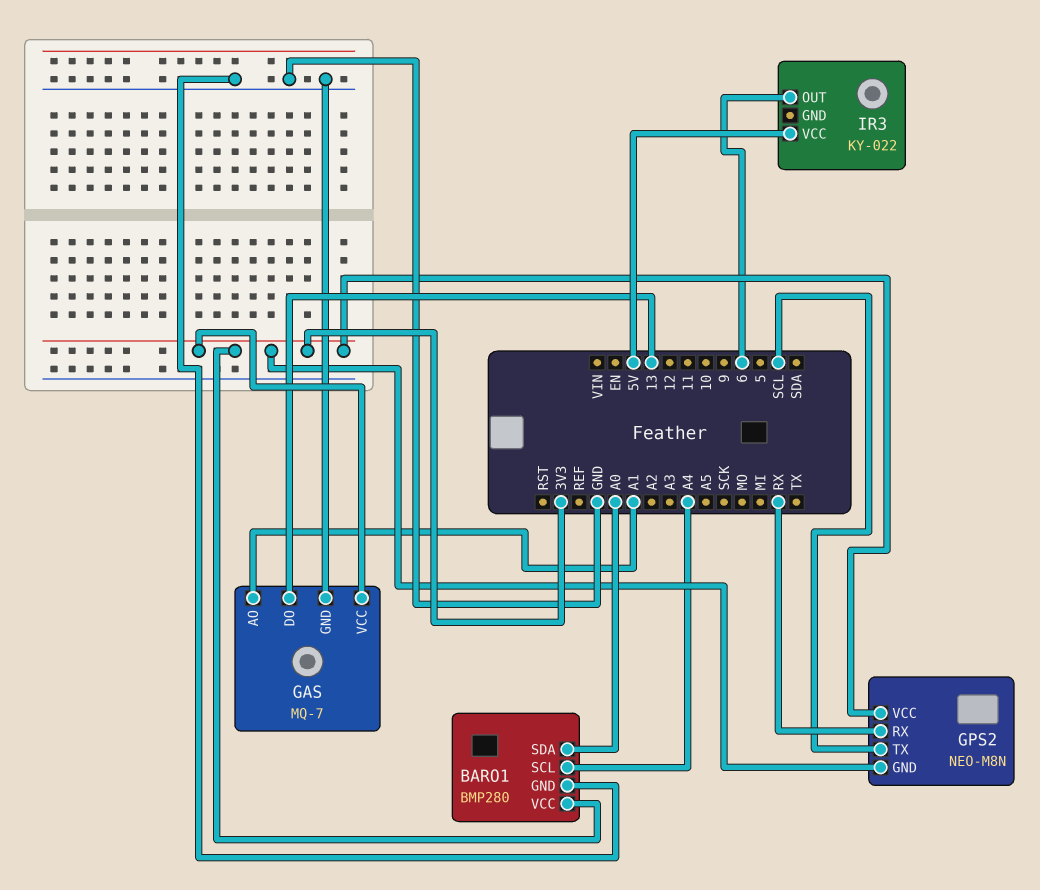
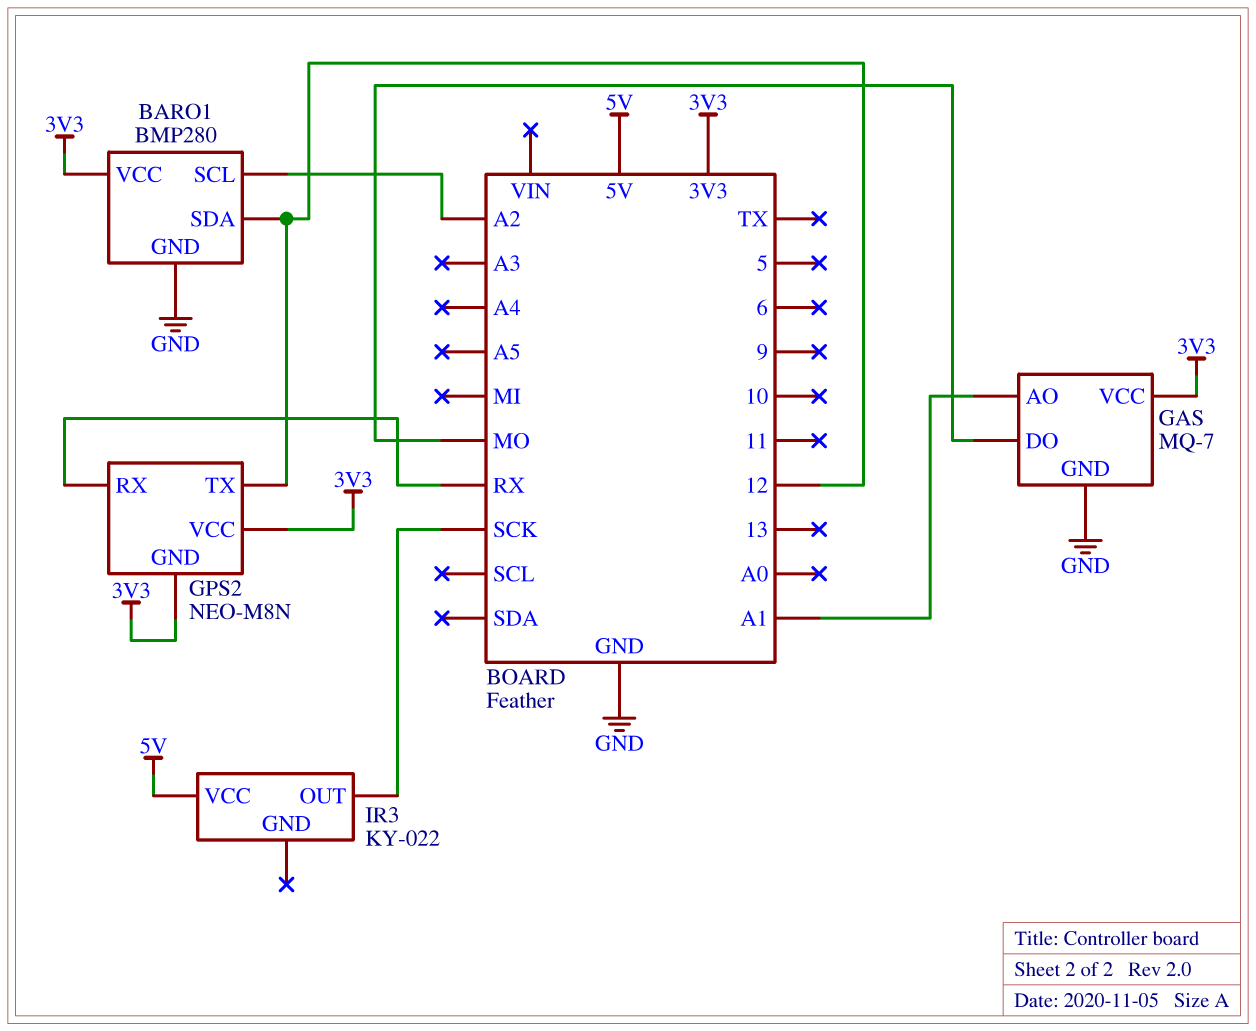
BARO1 pin SCL: A4 -> A2
BARO1 pin SDA: A0 -> 12
GAS pin DO: 13 -> MO
GPS2 pin TX: SCL -> 12
IR3 pin OUT: 6 -> SCK

